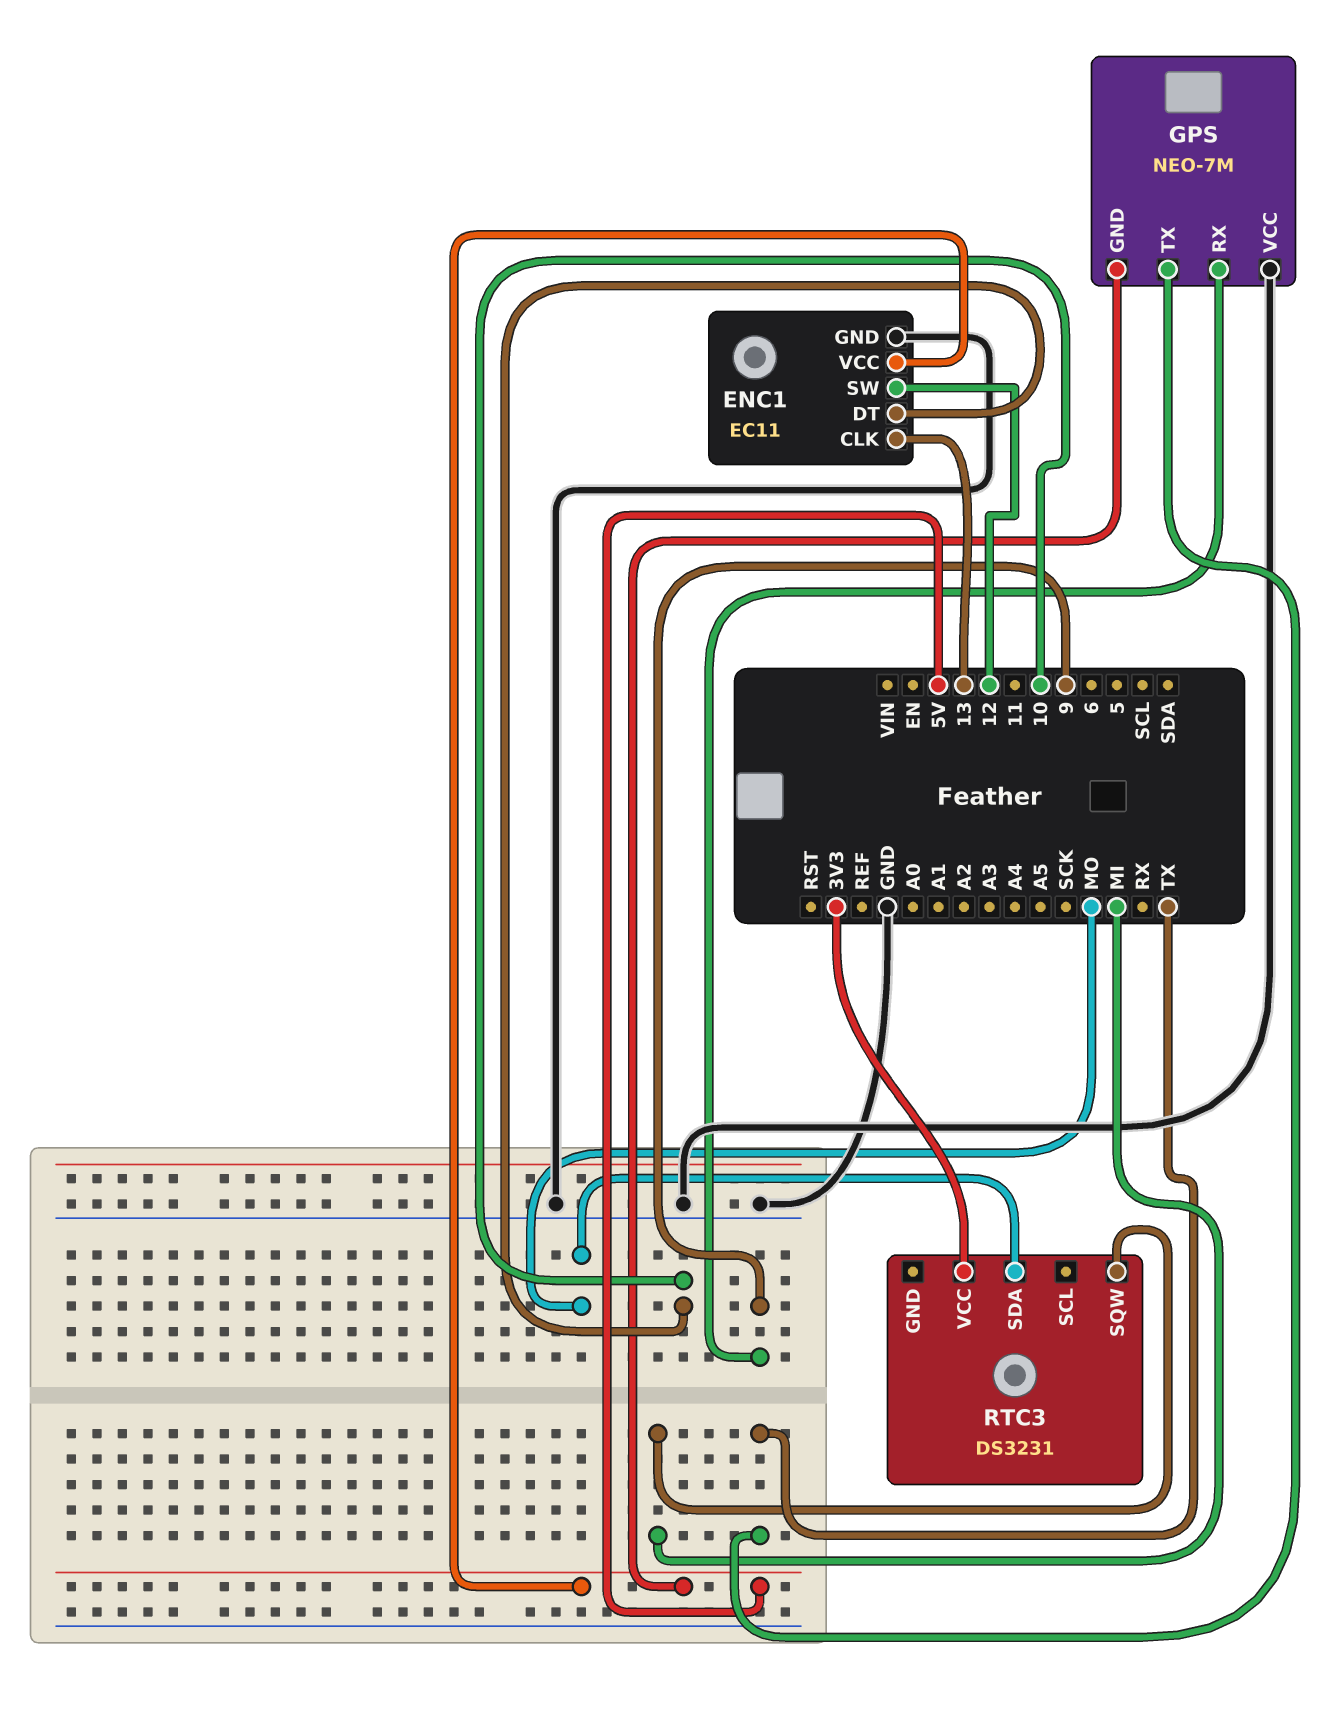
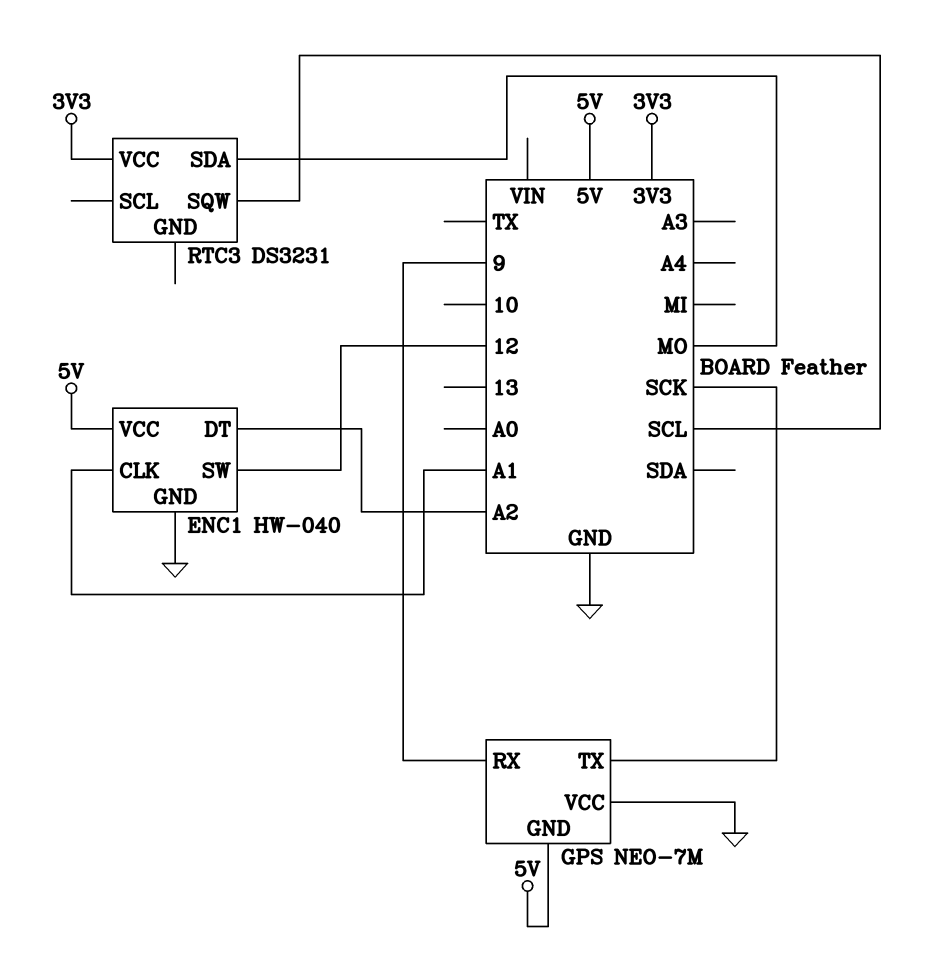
ENC1: EC11 -> HW-040
ENC1 pin CLK: 13 -> A1
ENC1 pin DT: 10 -> A2
GPS pin TX: TX -> SCK
RTC3 pin SQW: MI -> SCL

